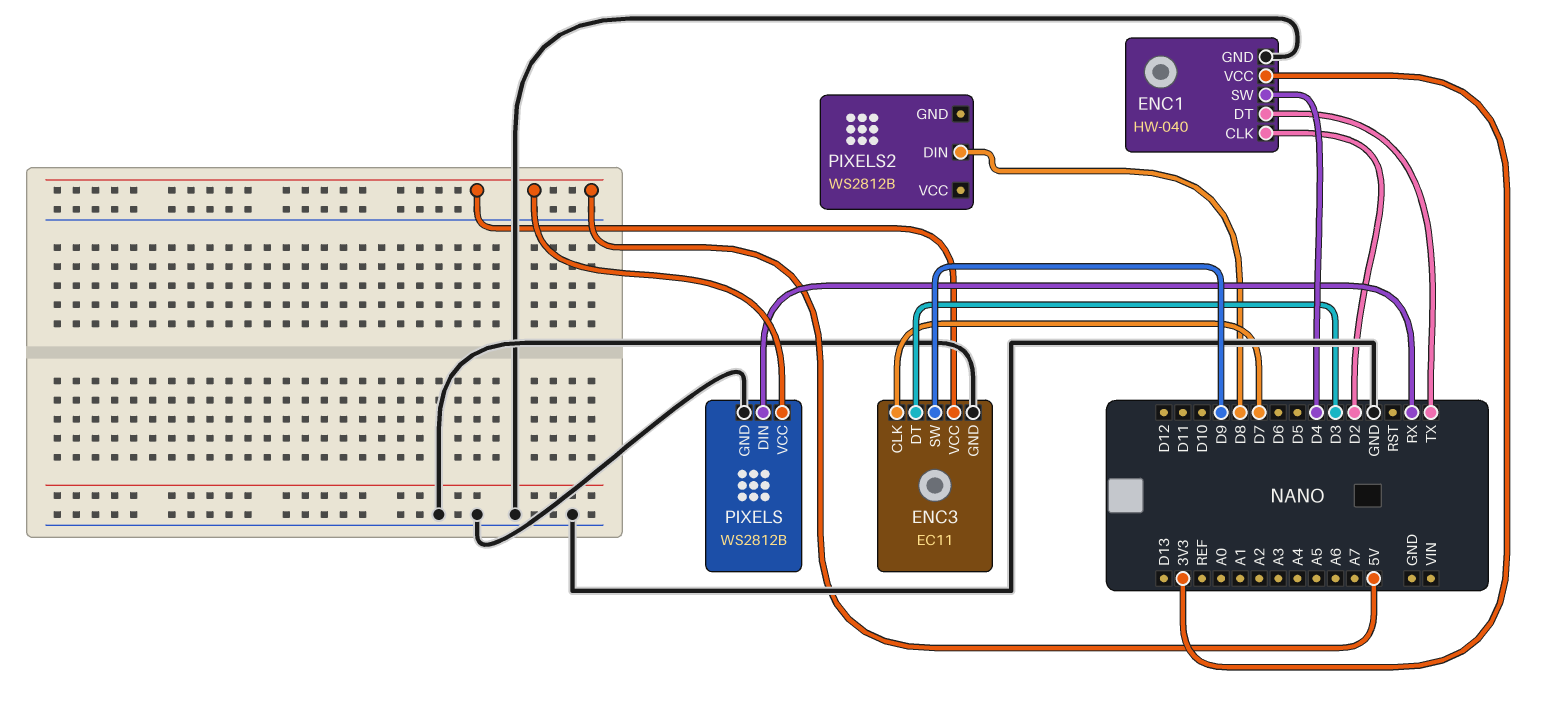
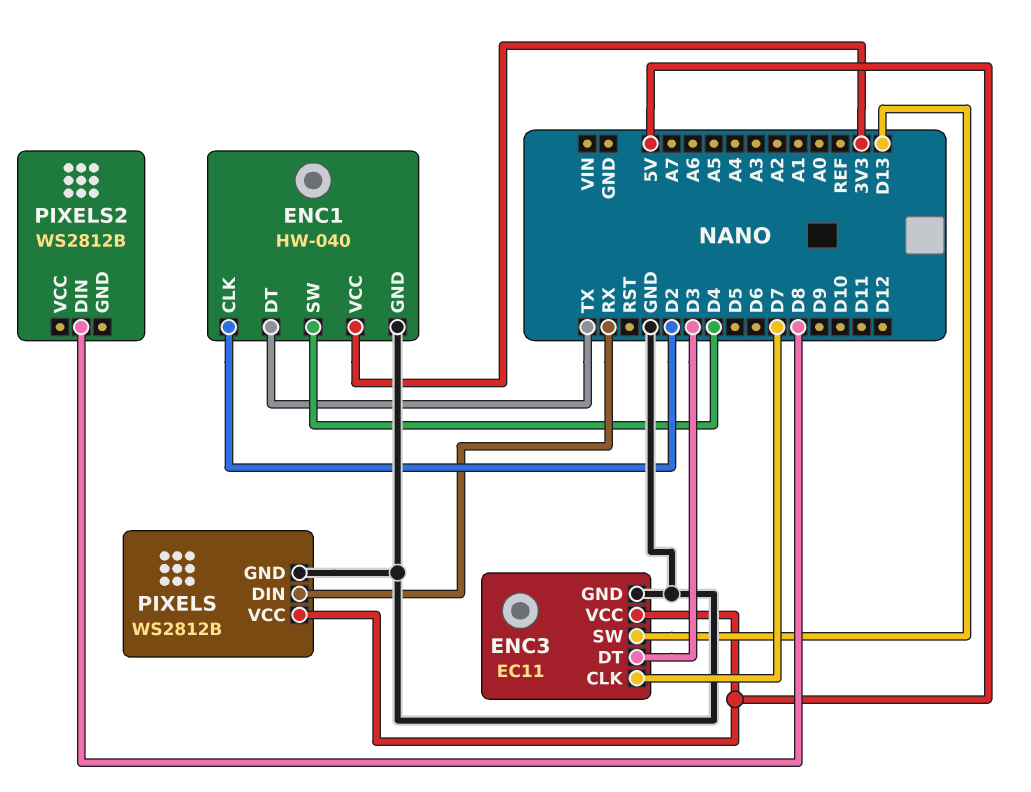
ENC3 pin SW: D9 -> D13

